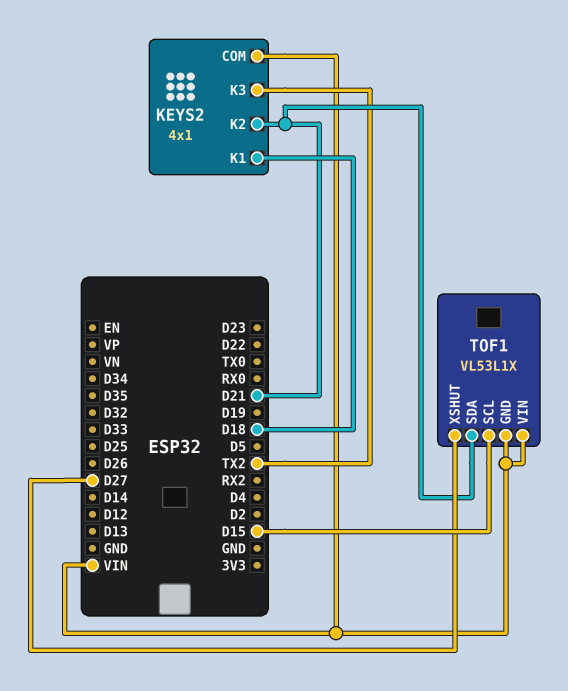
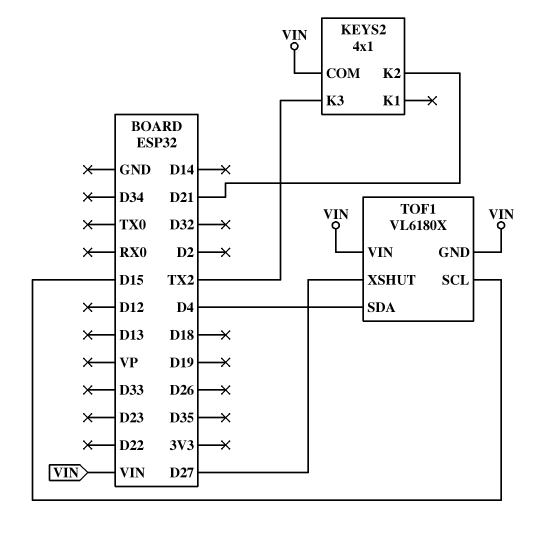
KEYS2 pin K1: D18 -> none
TOF1: VL53L1X -> VL6180X
TOF1 pin SDA: D21 -> D4

